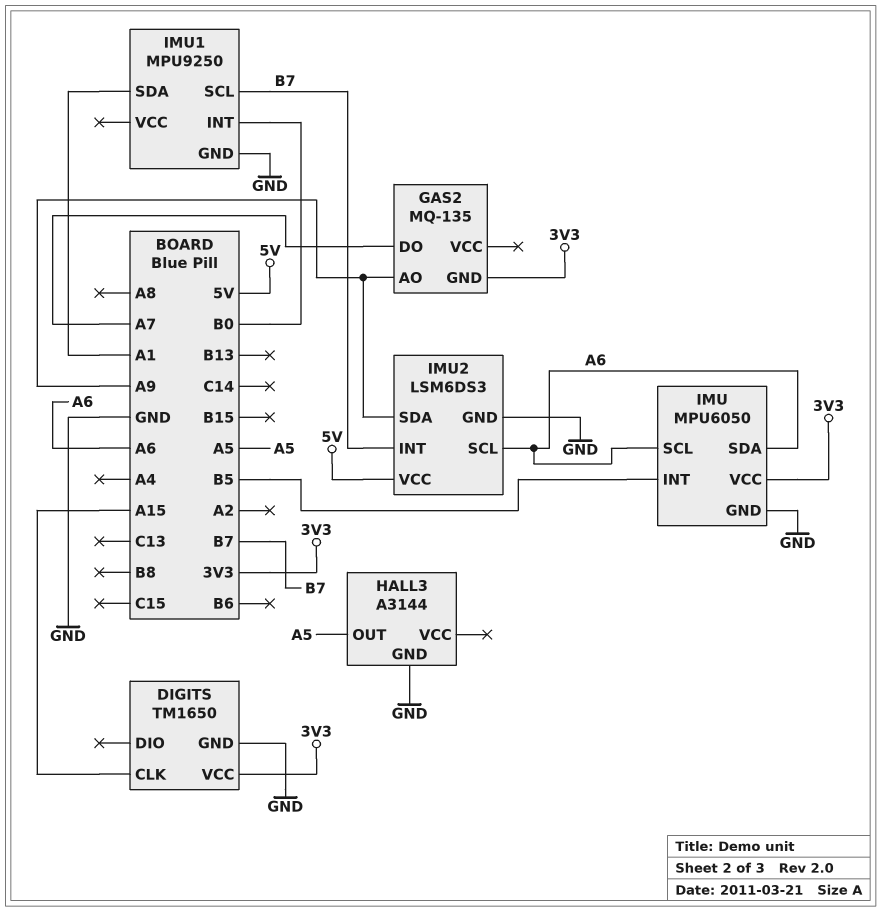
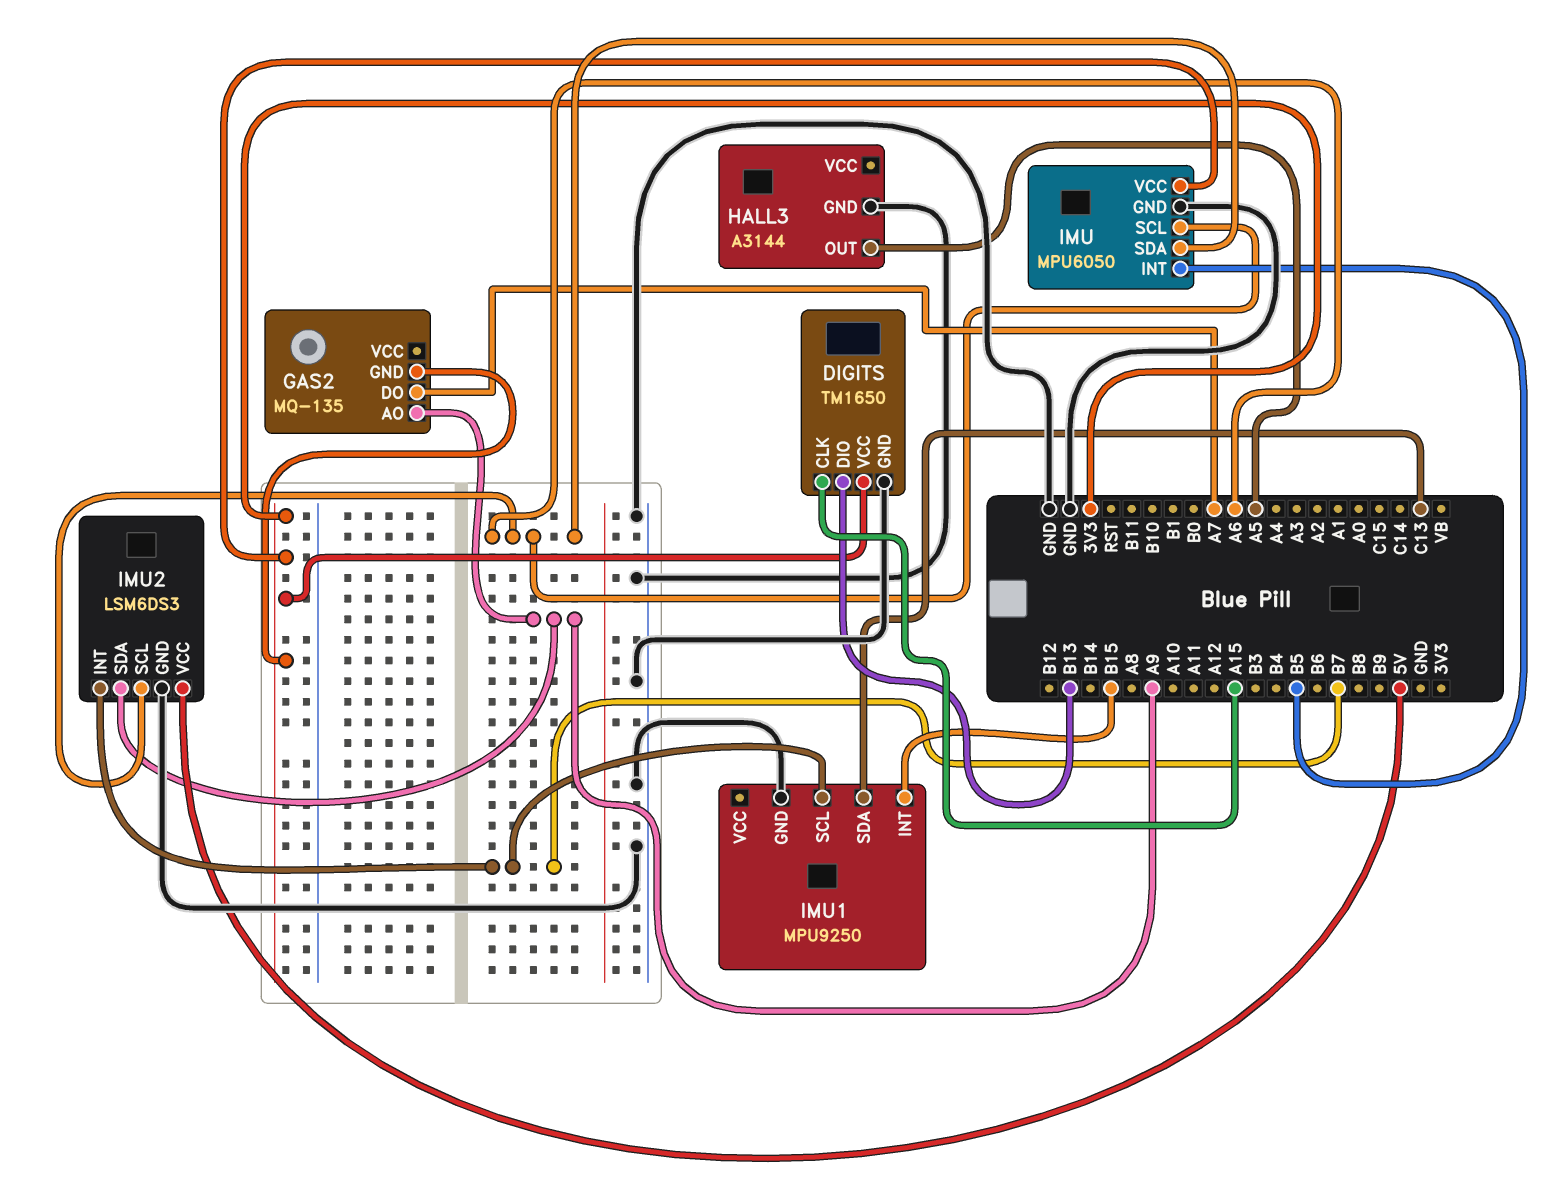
DIGITS pin DIO: none -> B13
IMU1 pin INT: B0 -> B15
IMU1 pin SDA: A1 -> C13

